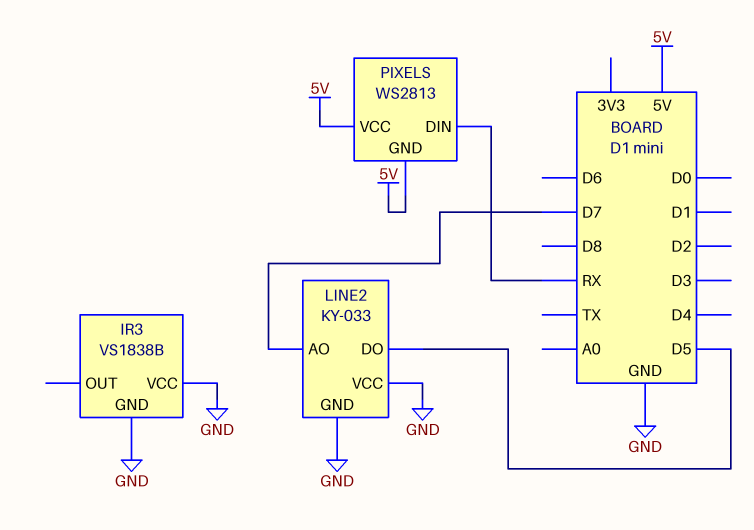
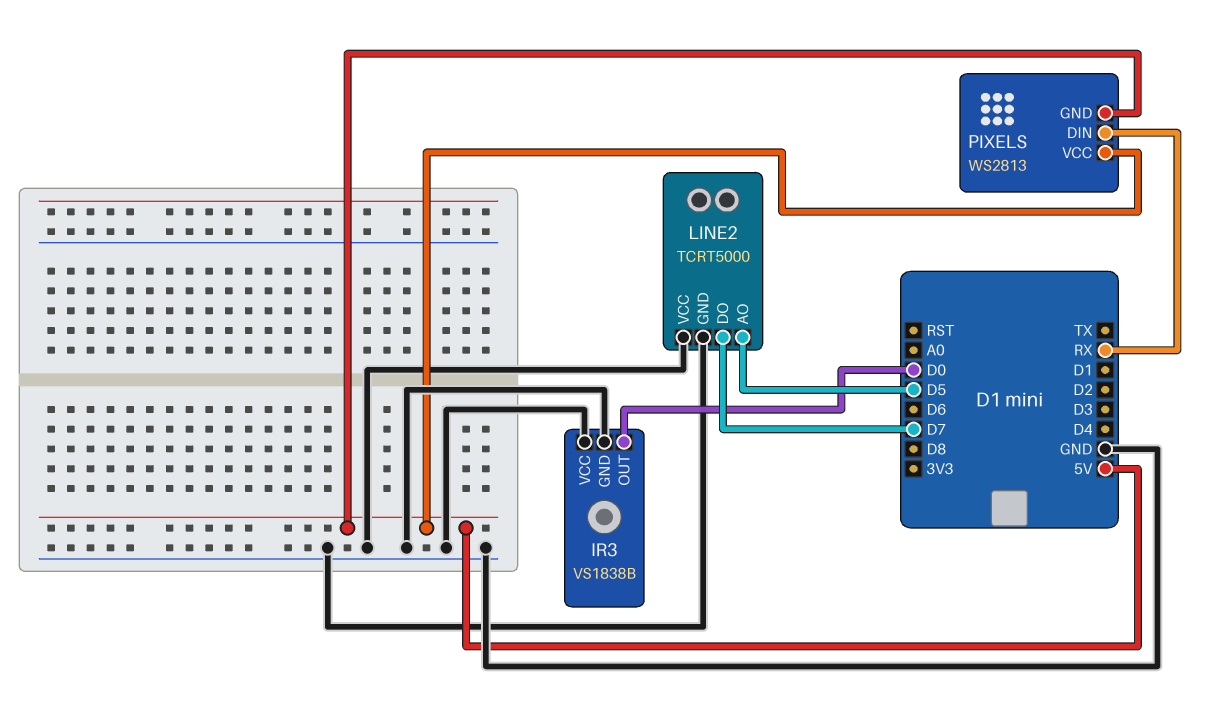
IR3 pin OUT: none -> D0
LINE2: KY-033 -> TCRT5000
LINE2 pin AO: D7 -> D5
LINE2 pin DO: D5 -> D7

